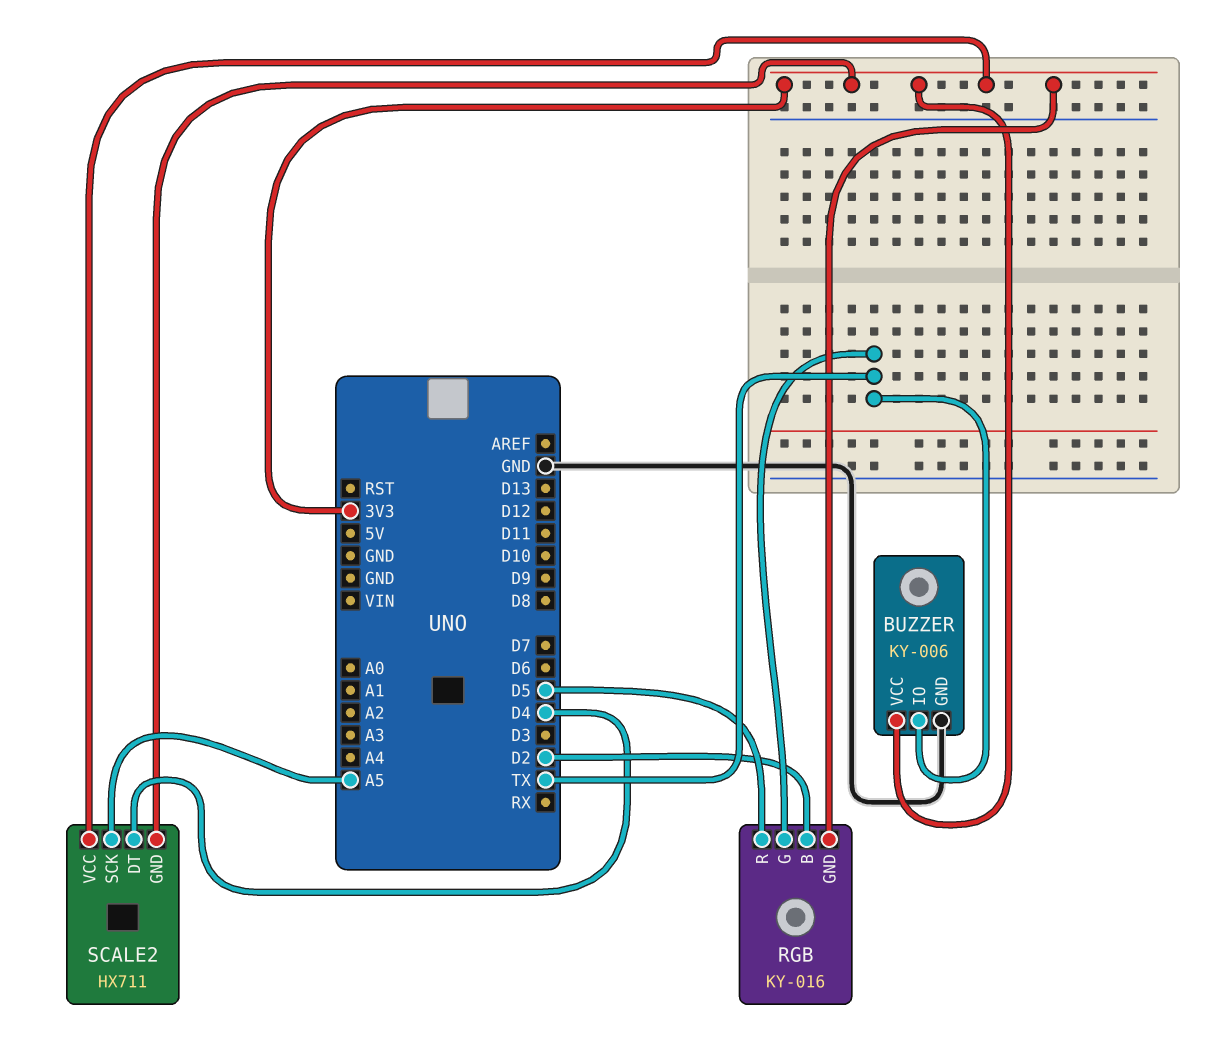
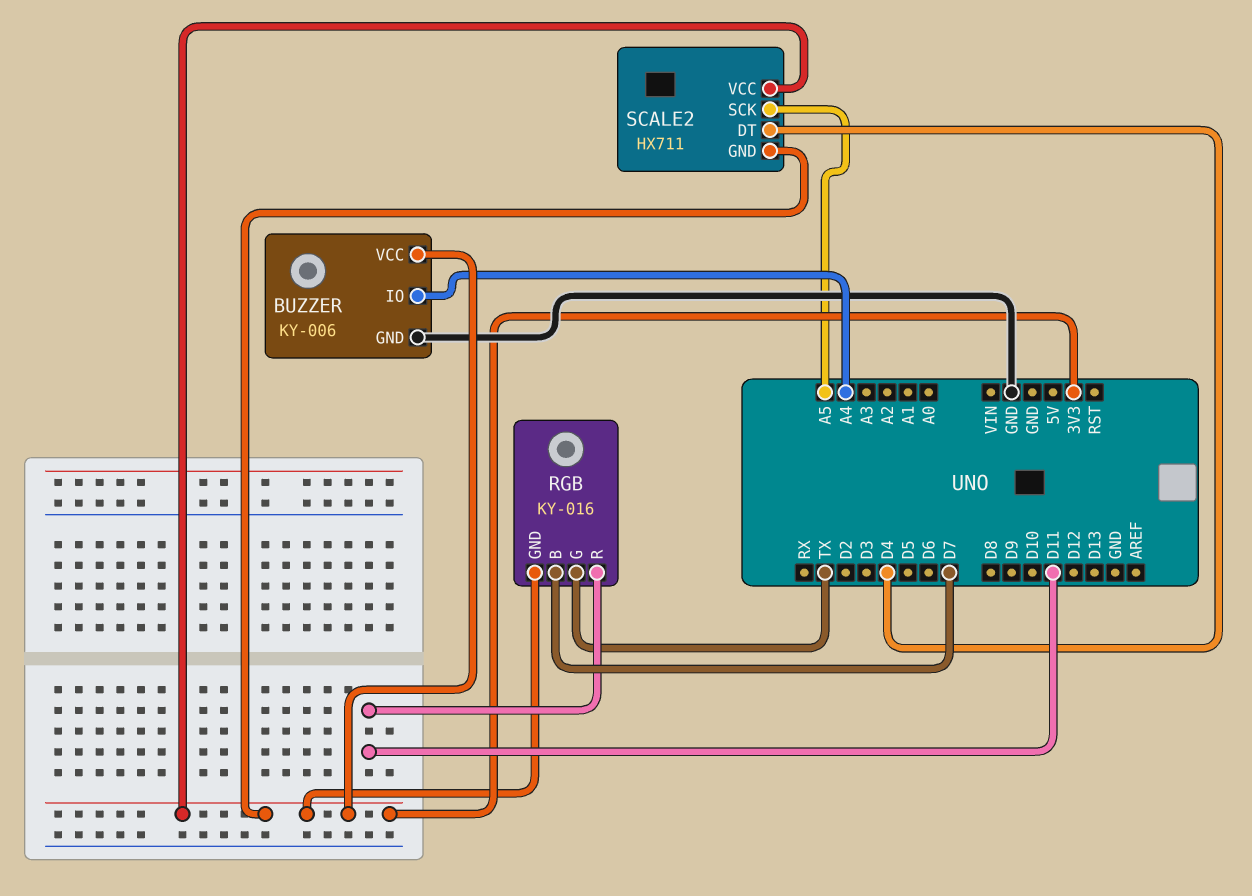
BUZZER pin IO: TX -> A4
RGB pin B: D2 -> D7
RGB pin R: D5 -> D11

